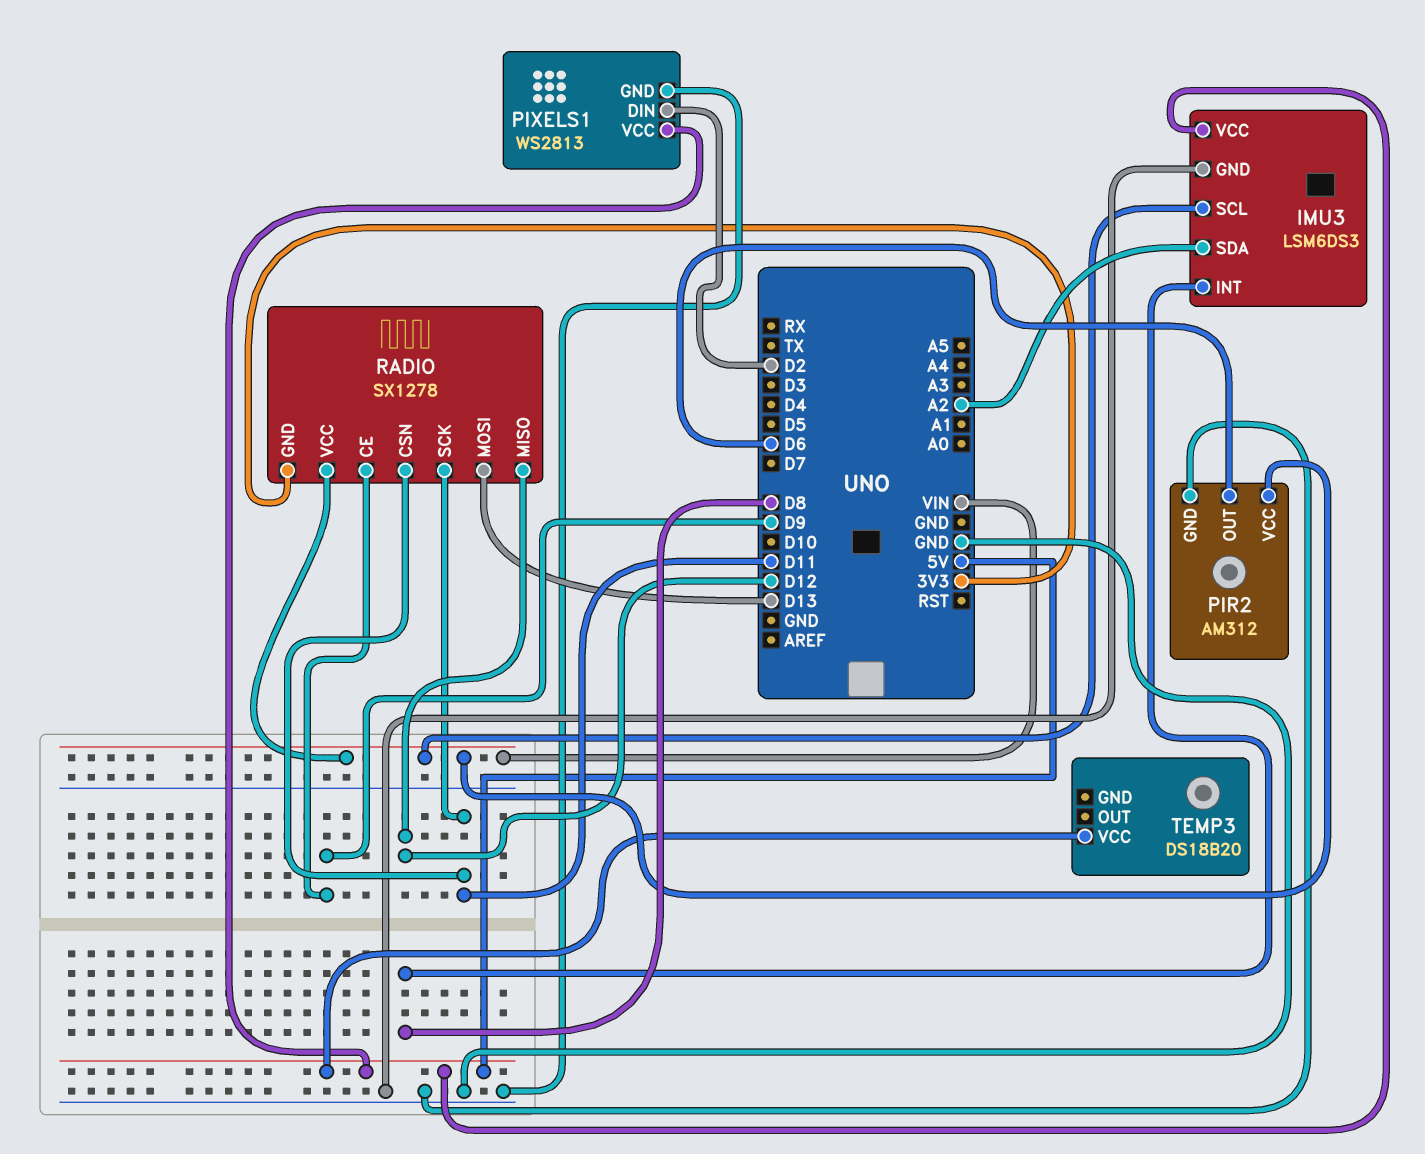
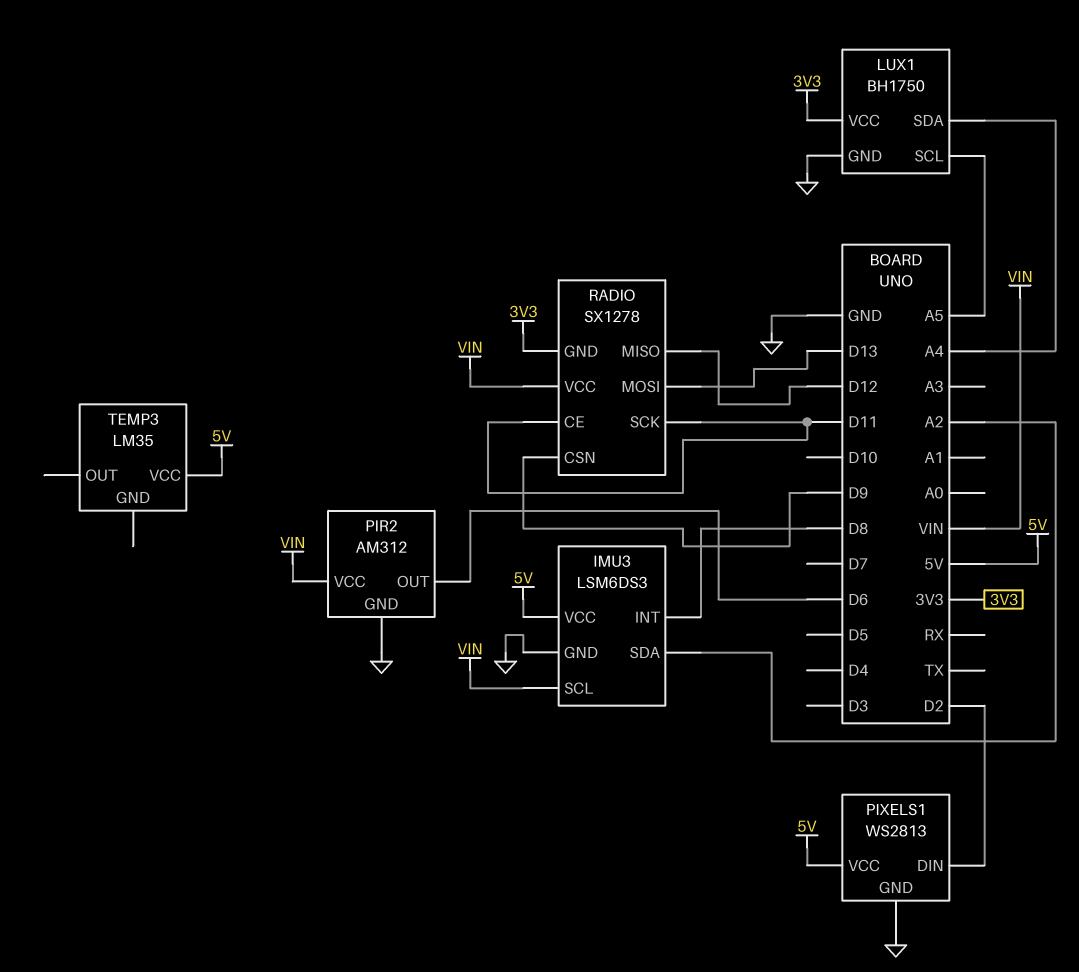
LUX1: none -> BH1750
LUX1 pin GND: none -> GND
LUX1 pin SCL: none -> A5
LUX1 pin SDA: none -> A4
LUX1 pin VCC: none -> 3V3
RADIO pin CE: D9 -> D11
RADIO pin CSN: D11 -> D9
TEMP3: DS18B20 -> LM35

